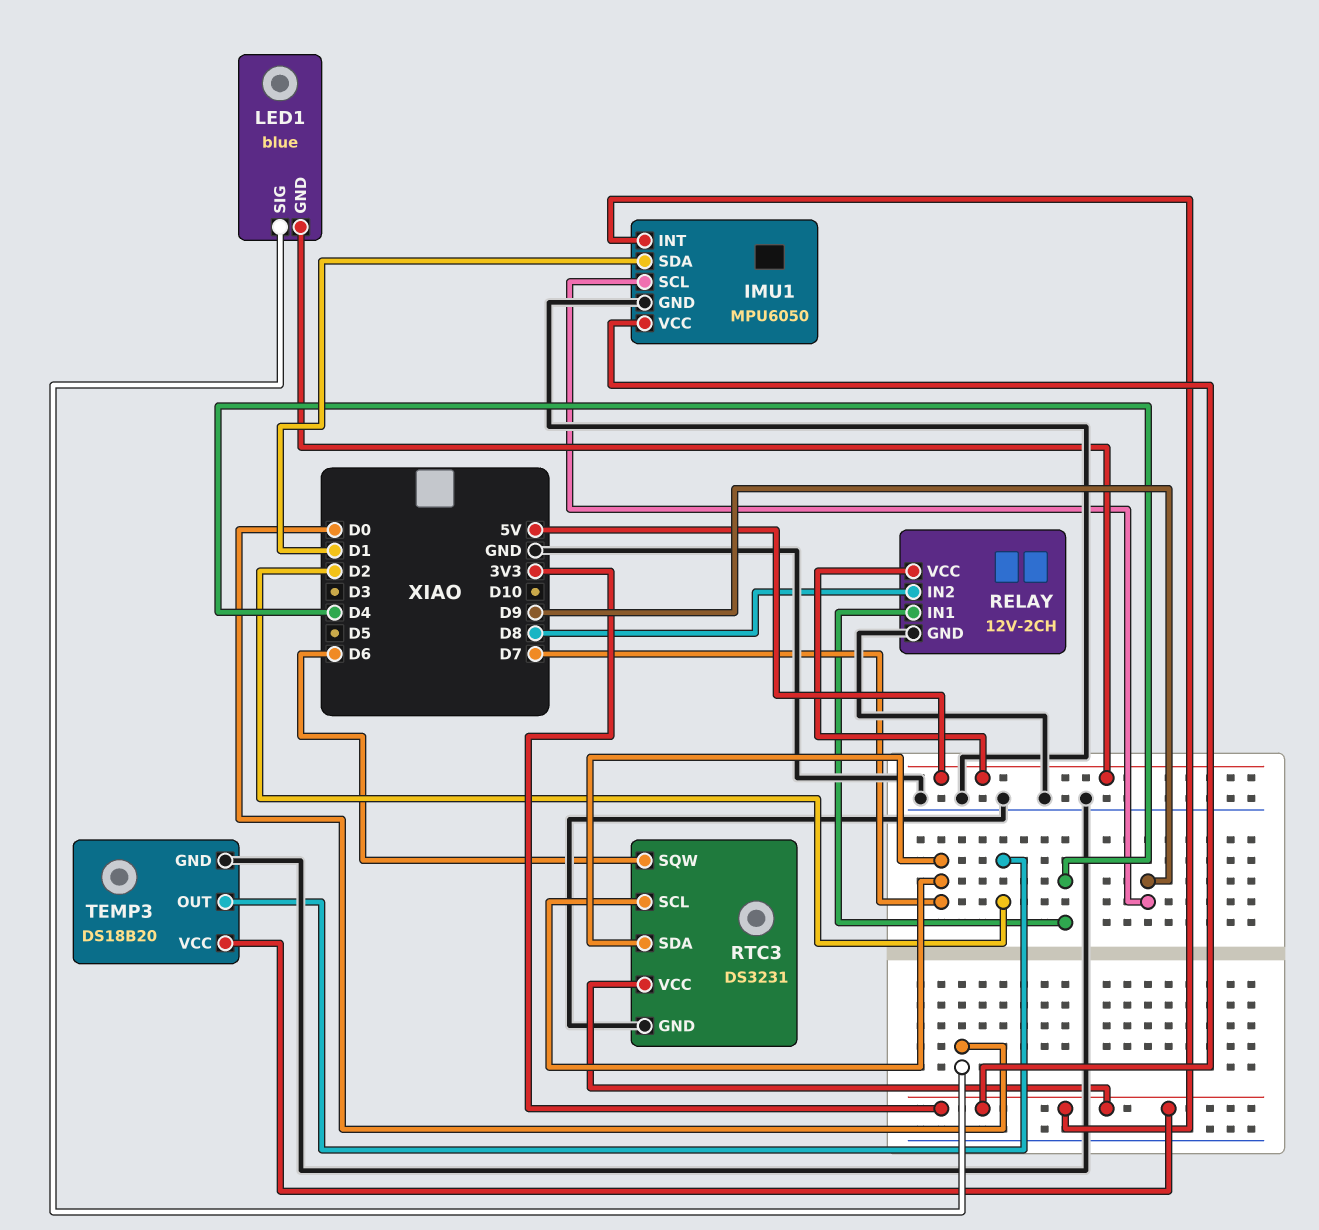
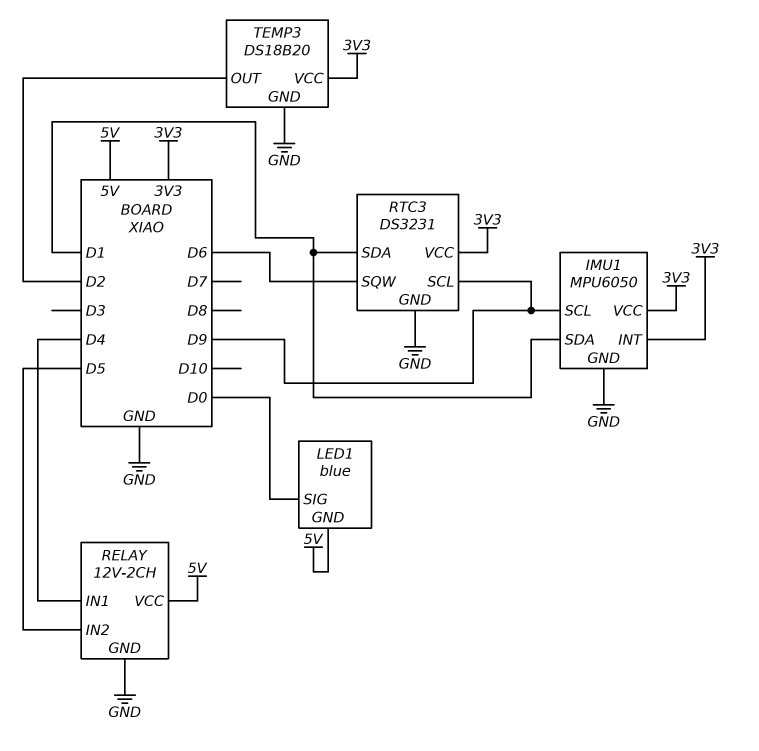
RELAY pin IN2: D8 -> D5
RTC3 pin SCL: D7 -> D9
RTC3 pin SDA: D7 -> D1

